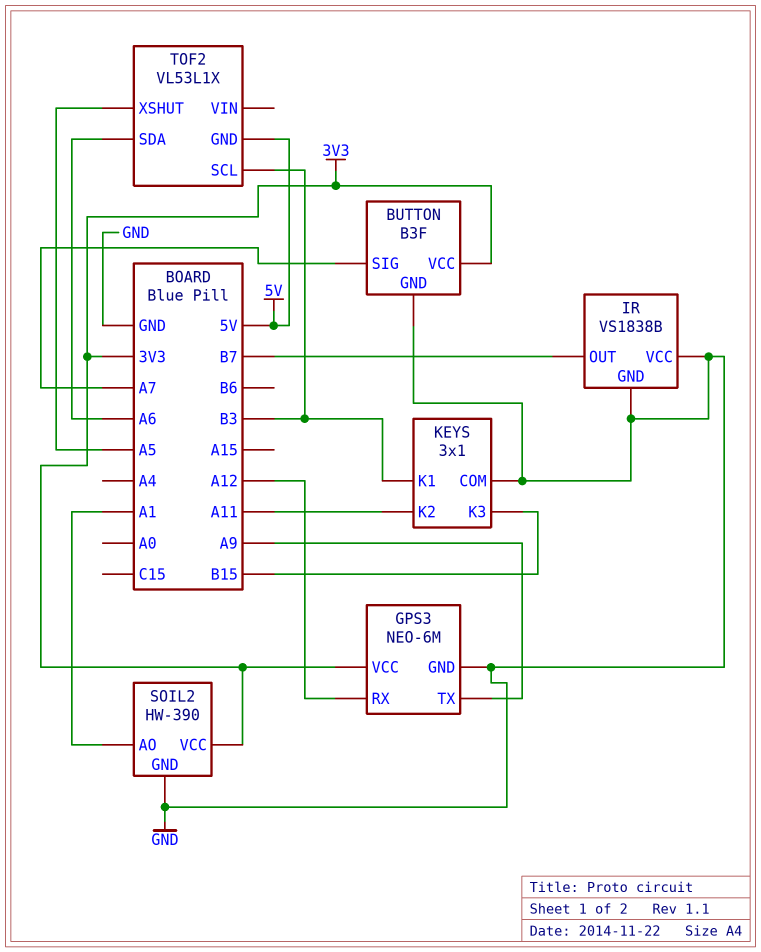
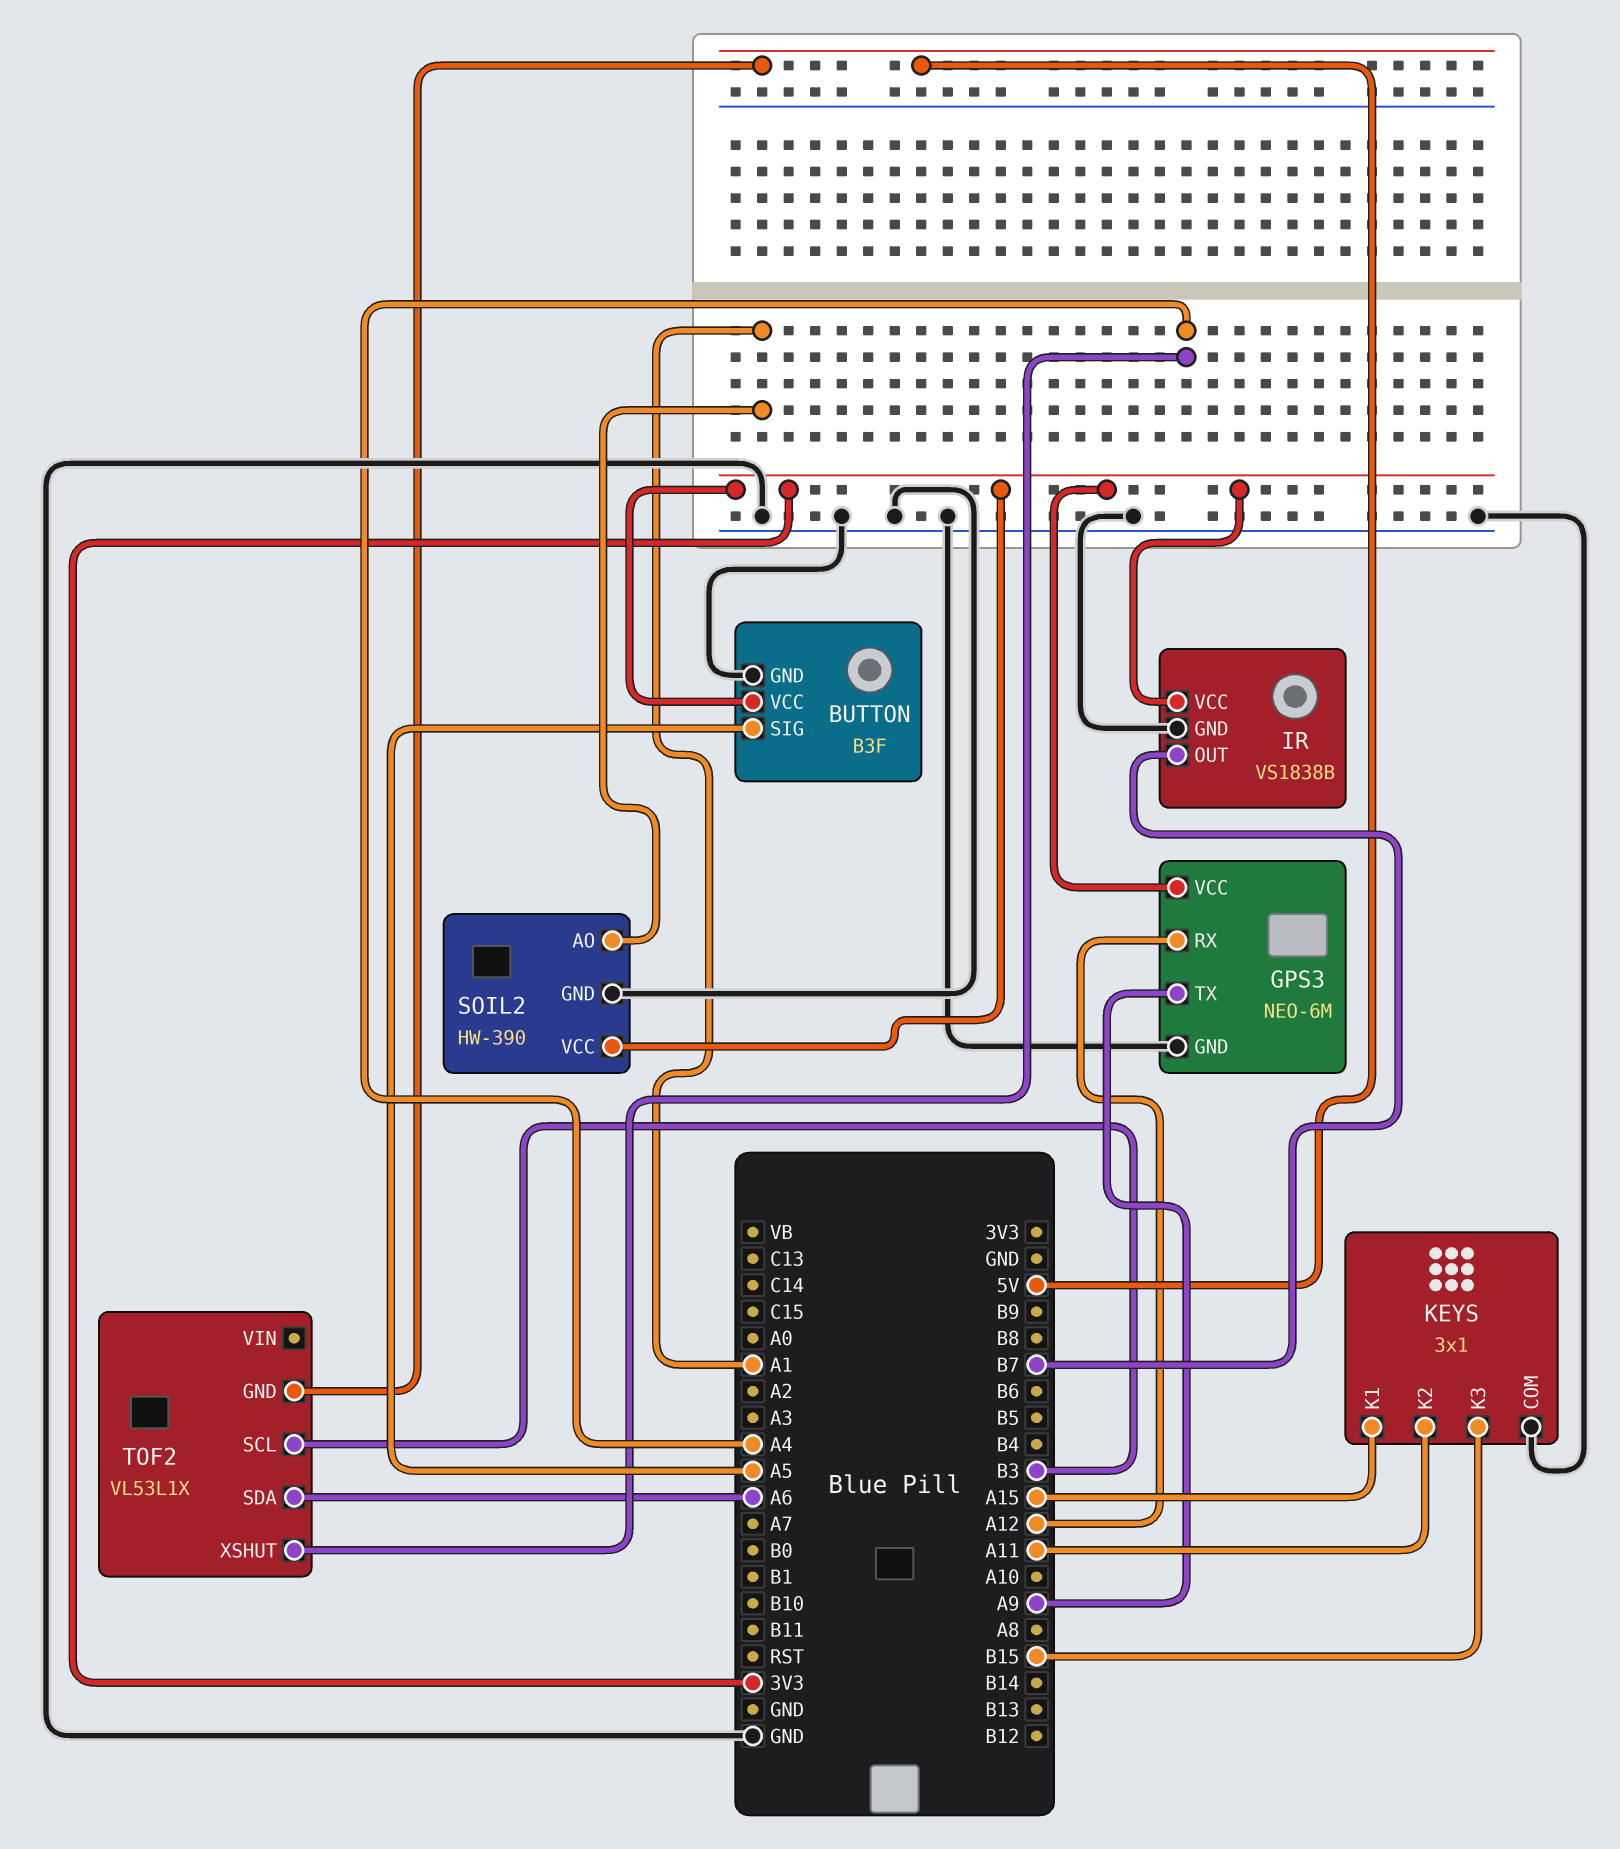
BUTTON pin SIG: A7 -> A5
IR pin VCC: GND -> 3V3
KEYS pin K1: B3 -> A15
TOF2 pin XSHUT: A5 -> A4

